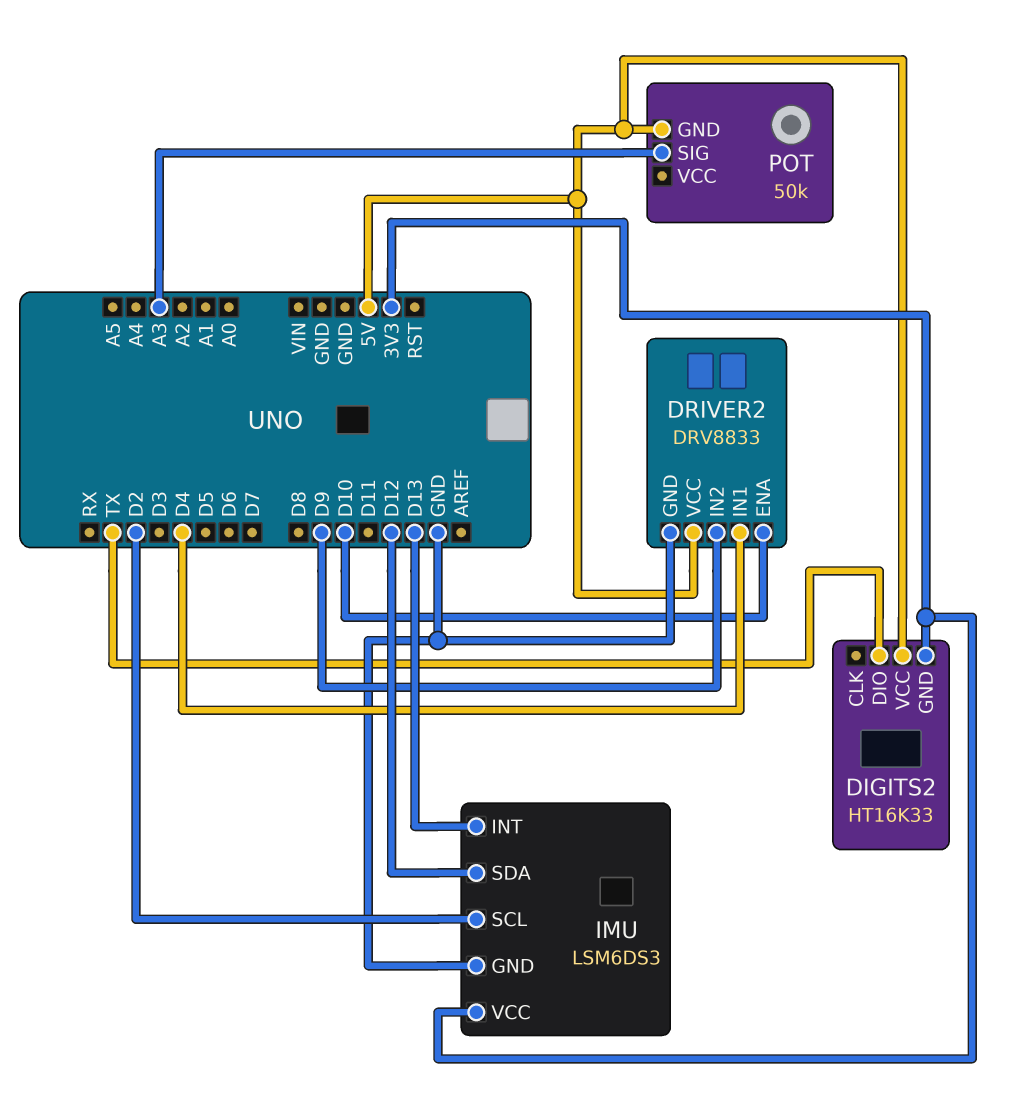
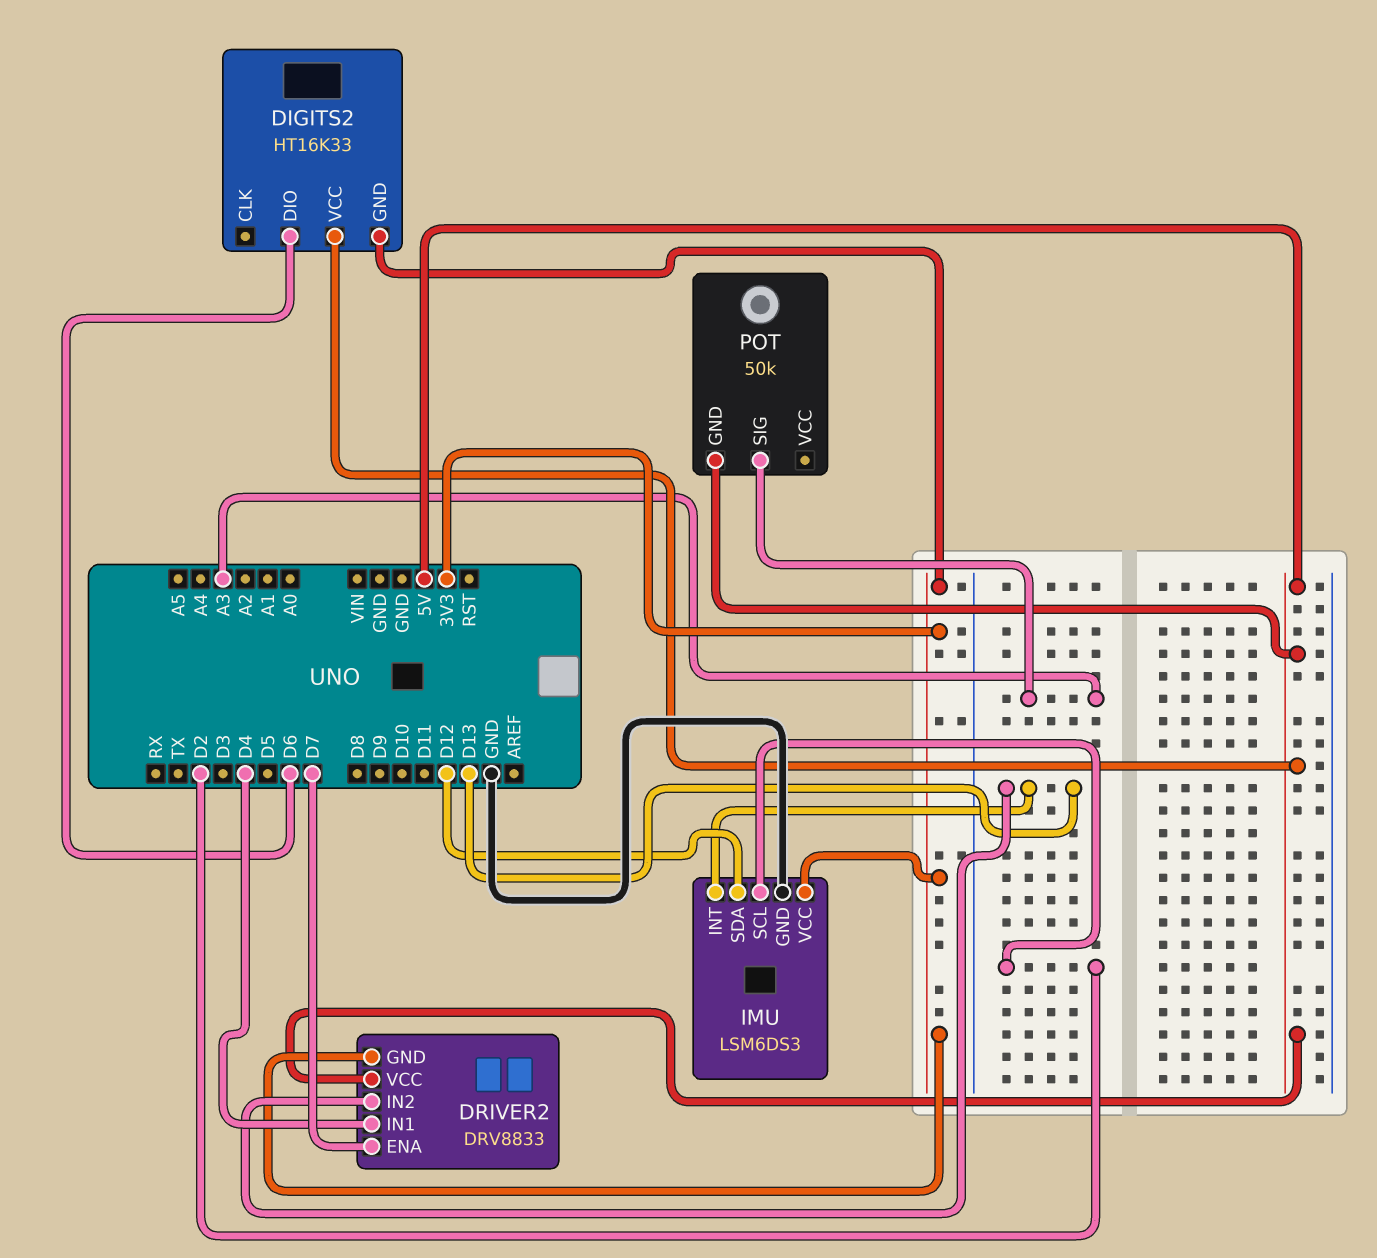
DIGITS2 pin DIO: TX -> D6
DRIVER2 pin ENA: D10 -> D7
DRIVER2 pin GND: GND -> 3V3
DRIVER2 pin IN2: D9 -> D13

